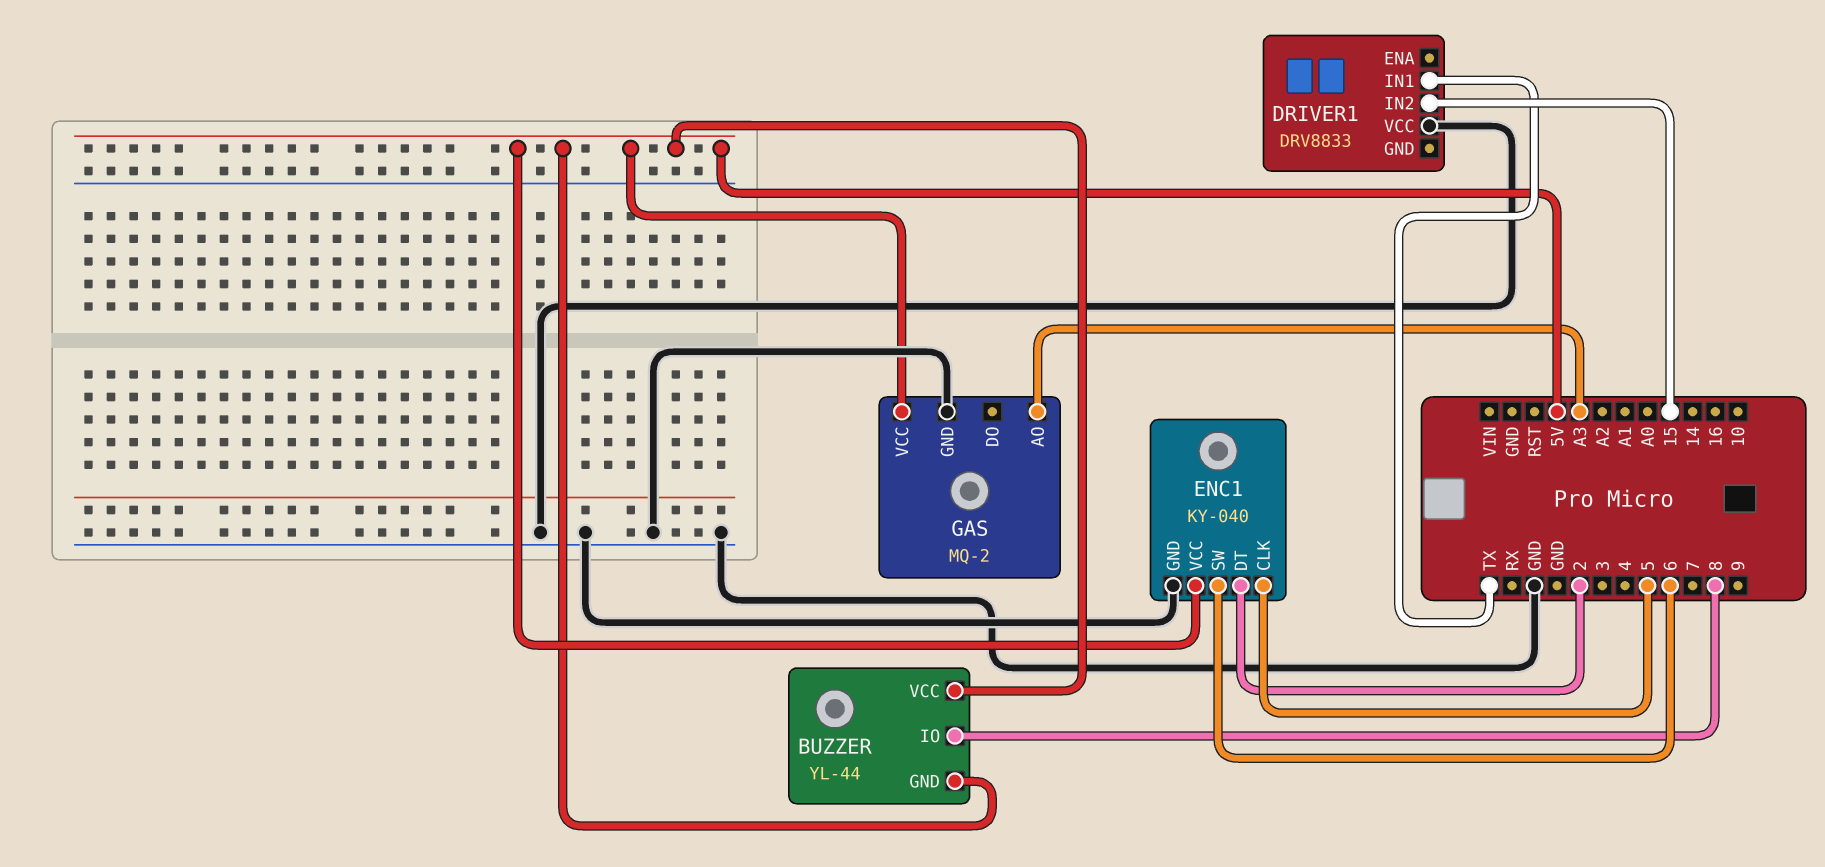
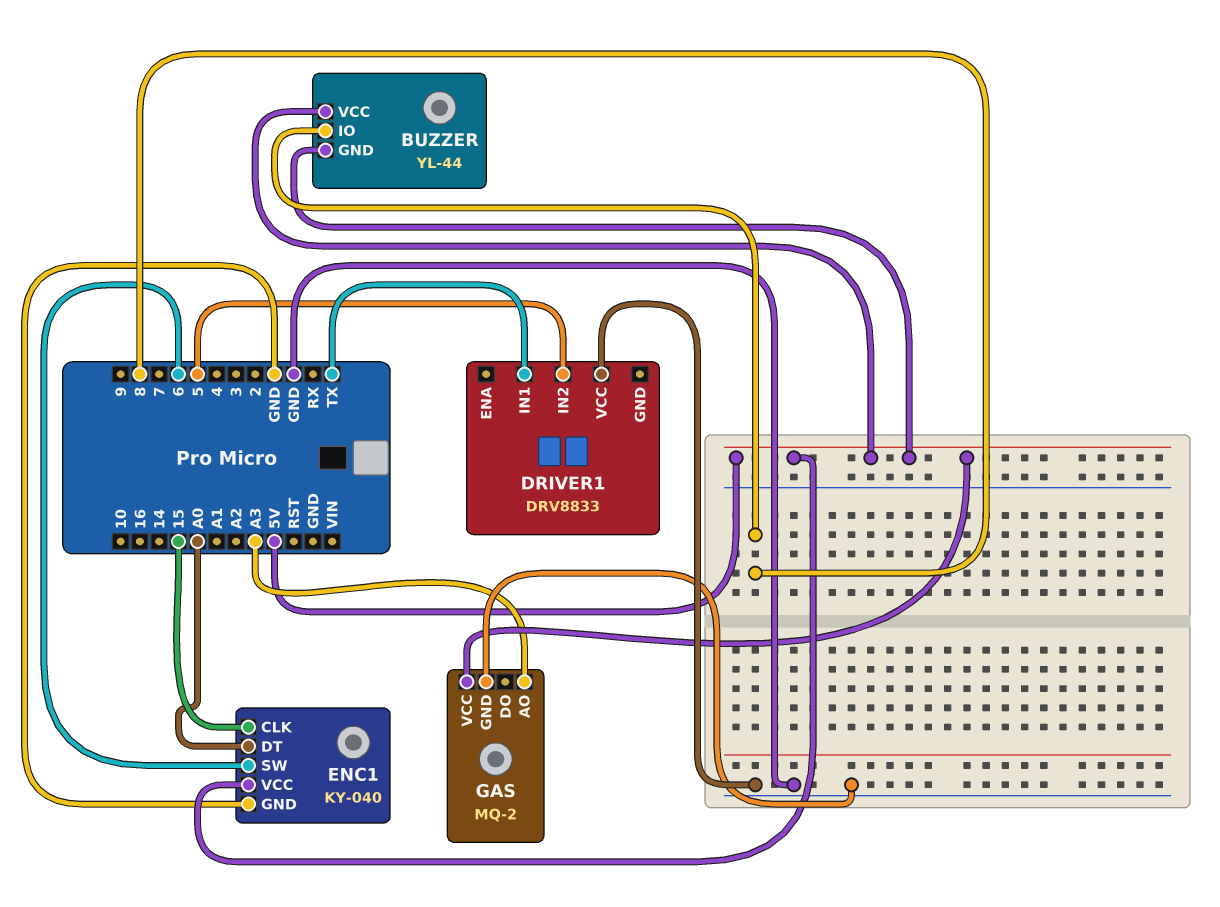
DRIVER1 pin IN2: 15 -> 5
ENC1 pin CLK: 5 -> 15
ENC1 pin DT: 2 -> A0

